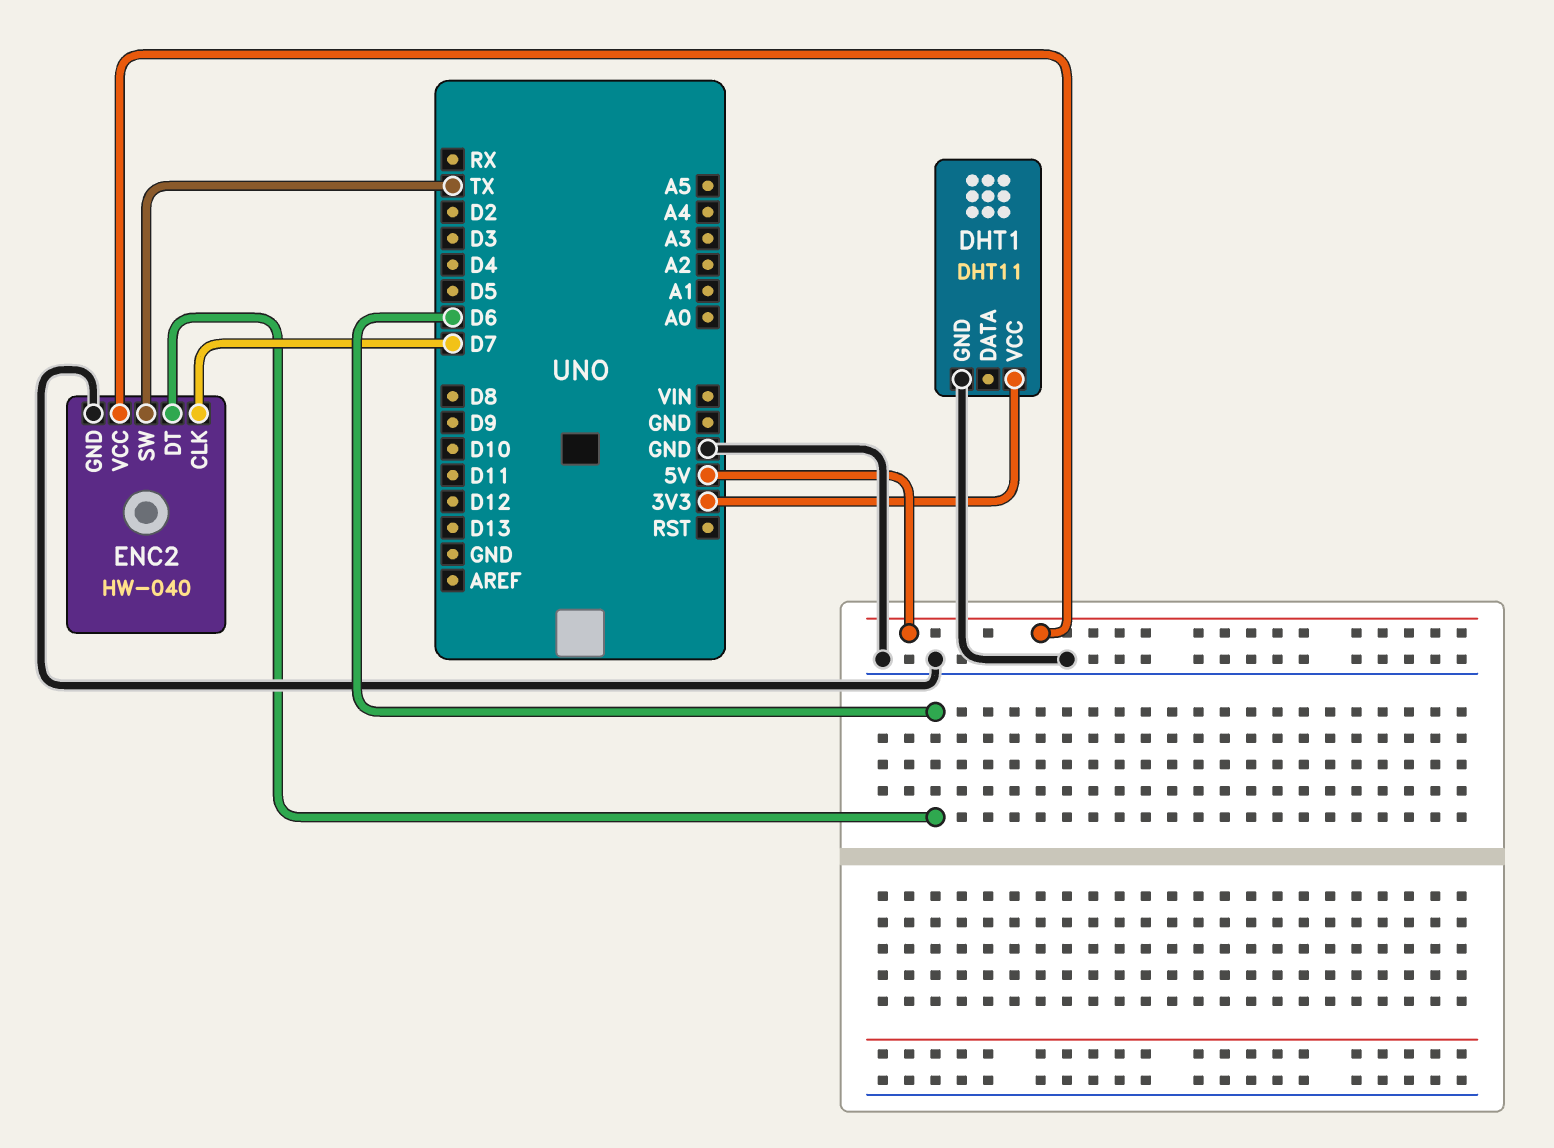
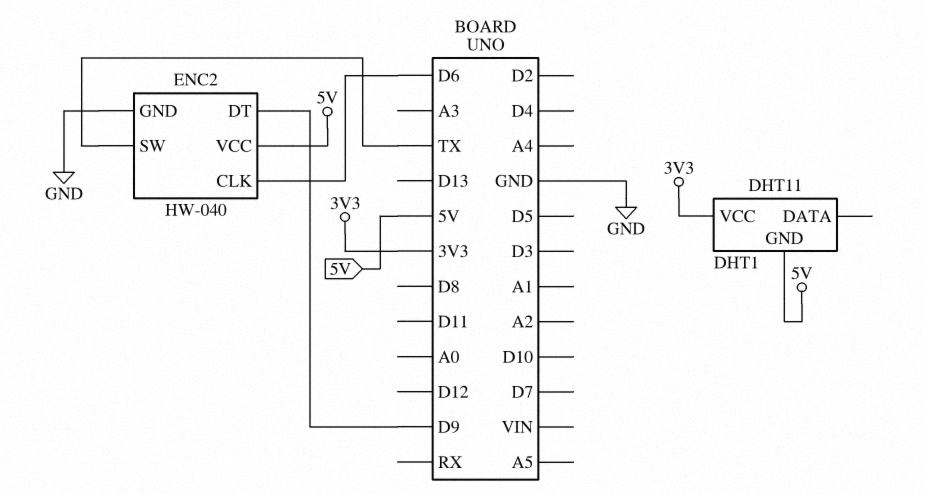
DHT1 pin GND: GND -> 5V
ENC2 pin CLK: D7 -> D6
ENC2 pin DT: D6 -> D9

